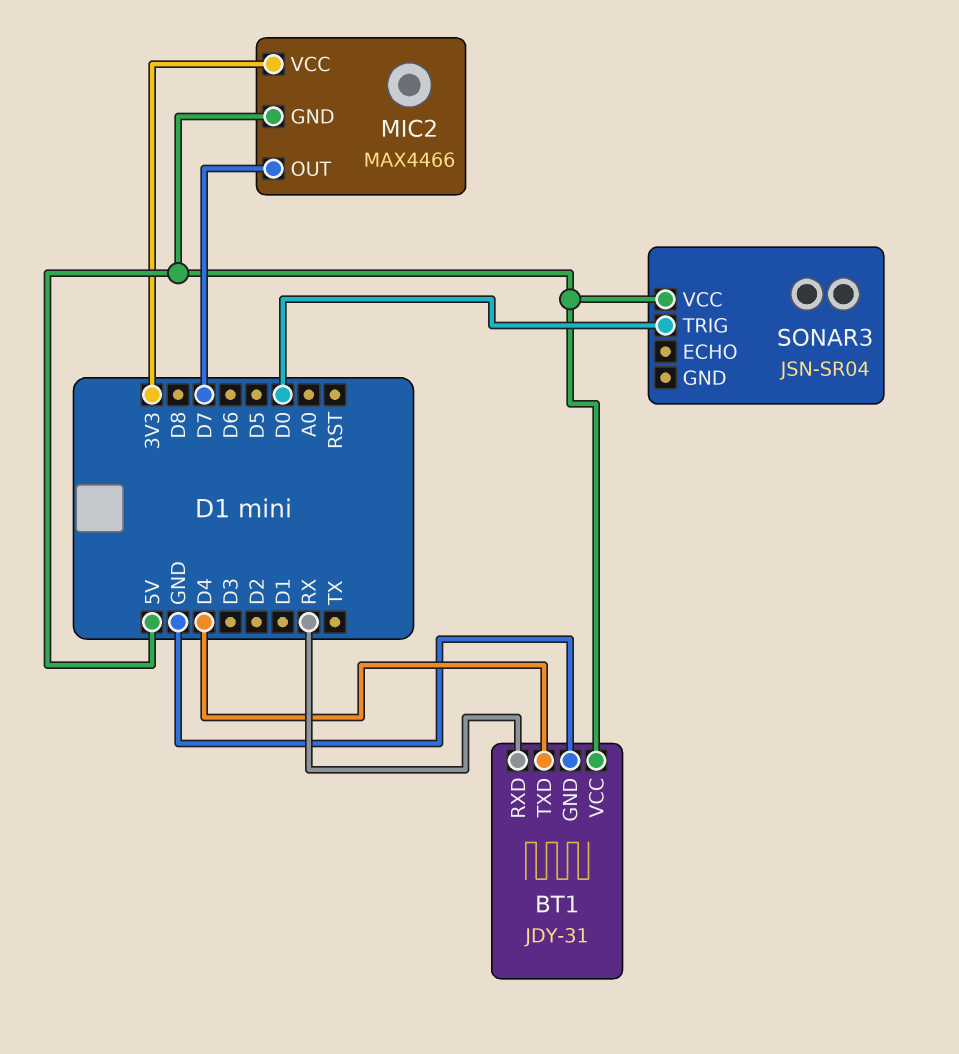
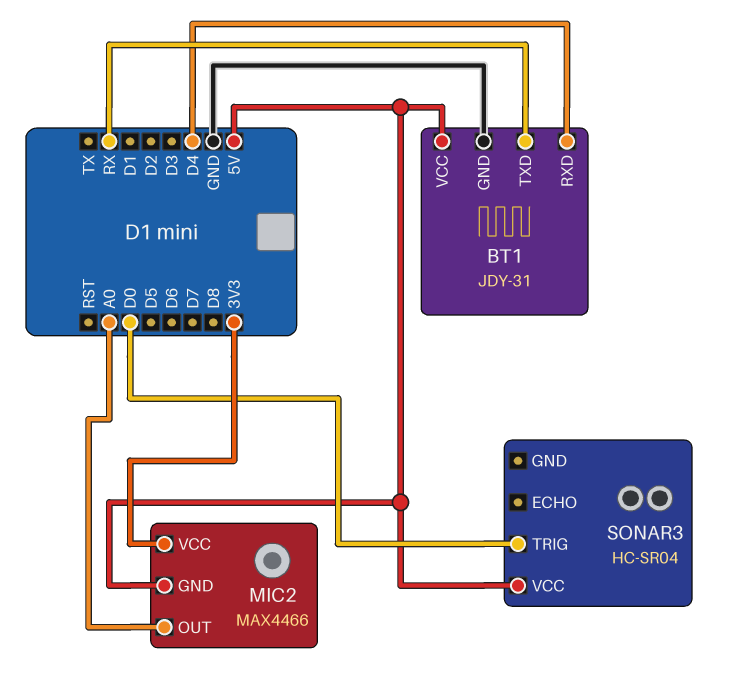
BT1 pin RXD: RX -> D4
BT1 pin TXD: D4 -> RX
MIC2 pin OUT: D7 -> A0
SONAR3: JSN-SR04 -> HC-SR04

